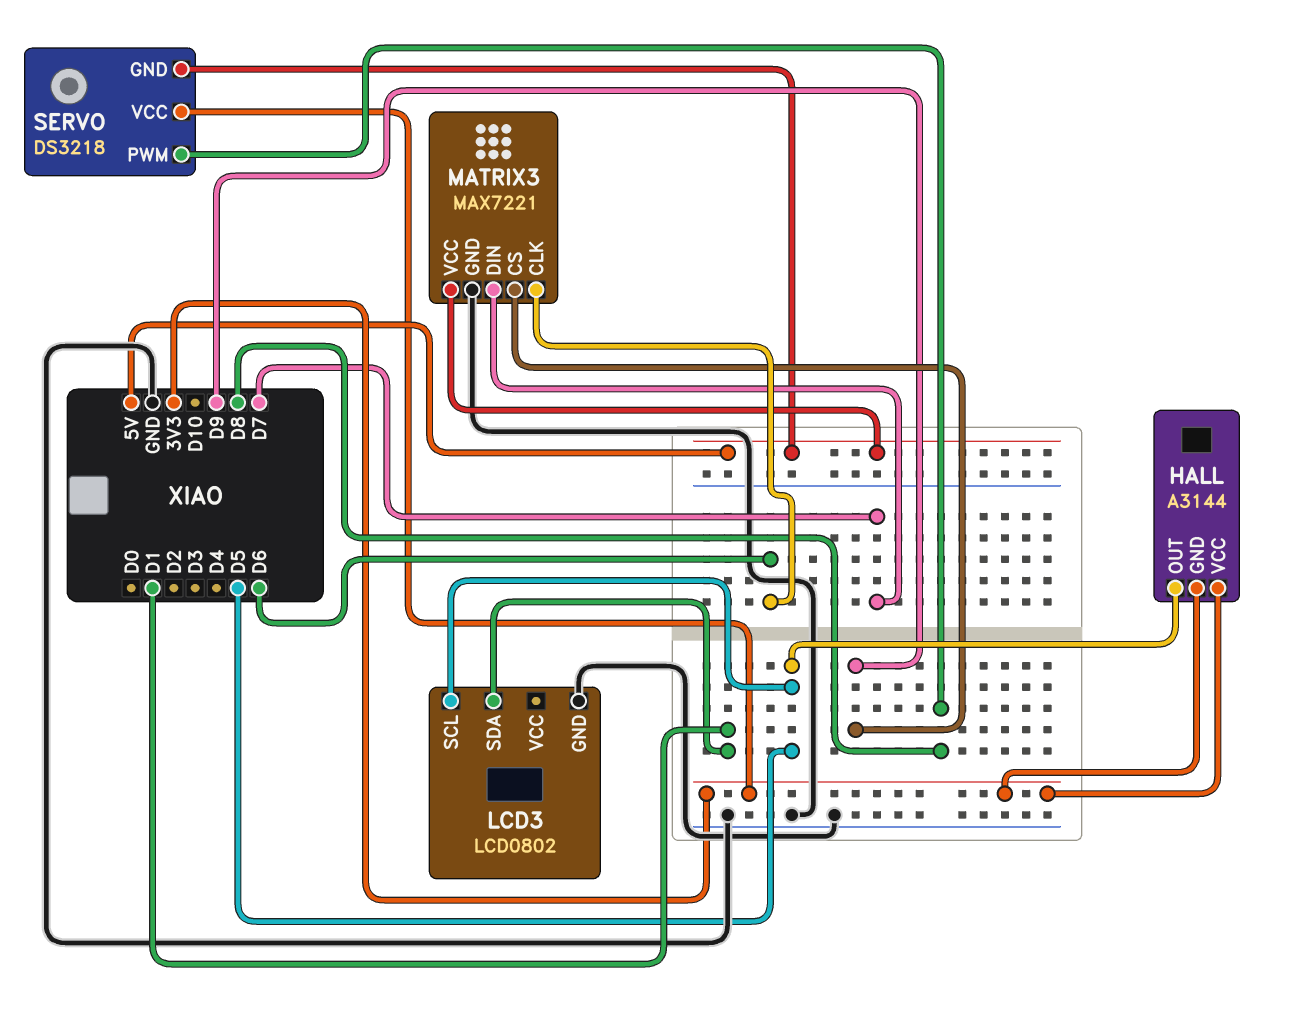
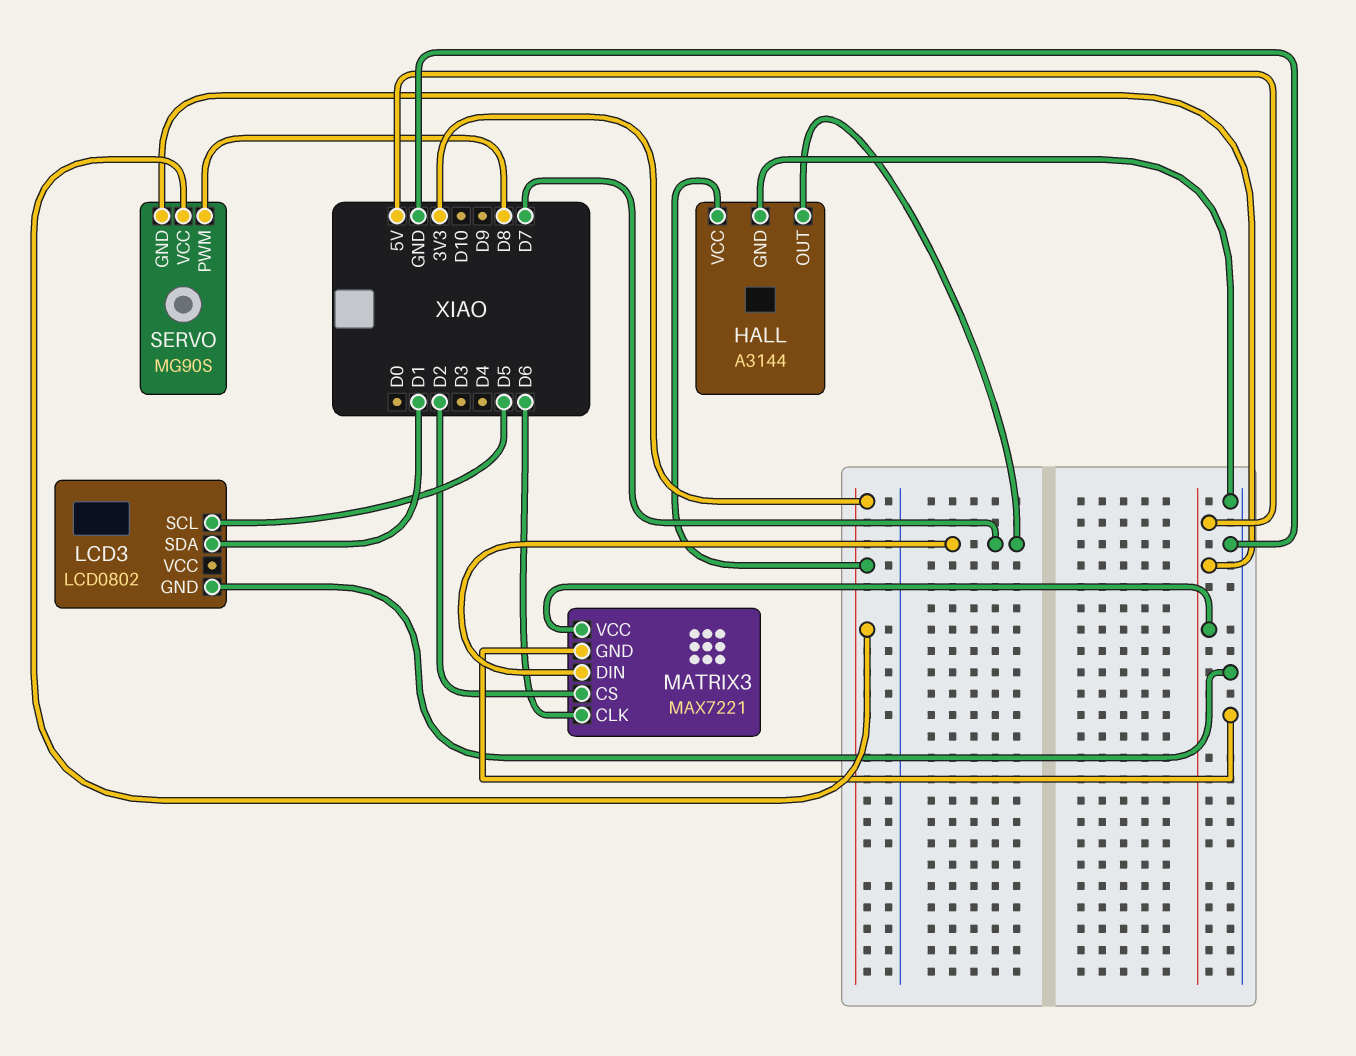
HALL pin GND: 3V3 -> GND
HALL pin OUT: D5 -> D7
MATRIX3 pin CS: D9 -> D2
SERVO: DS3218 -> MG90S

